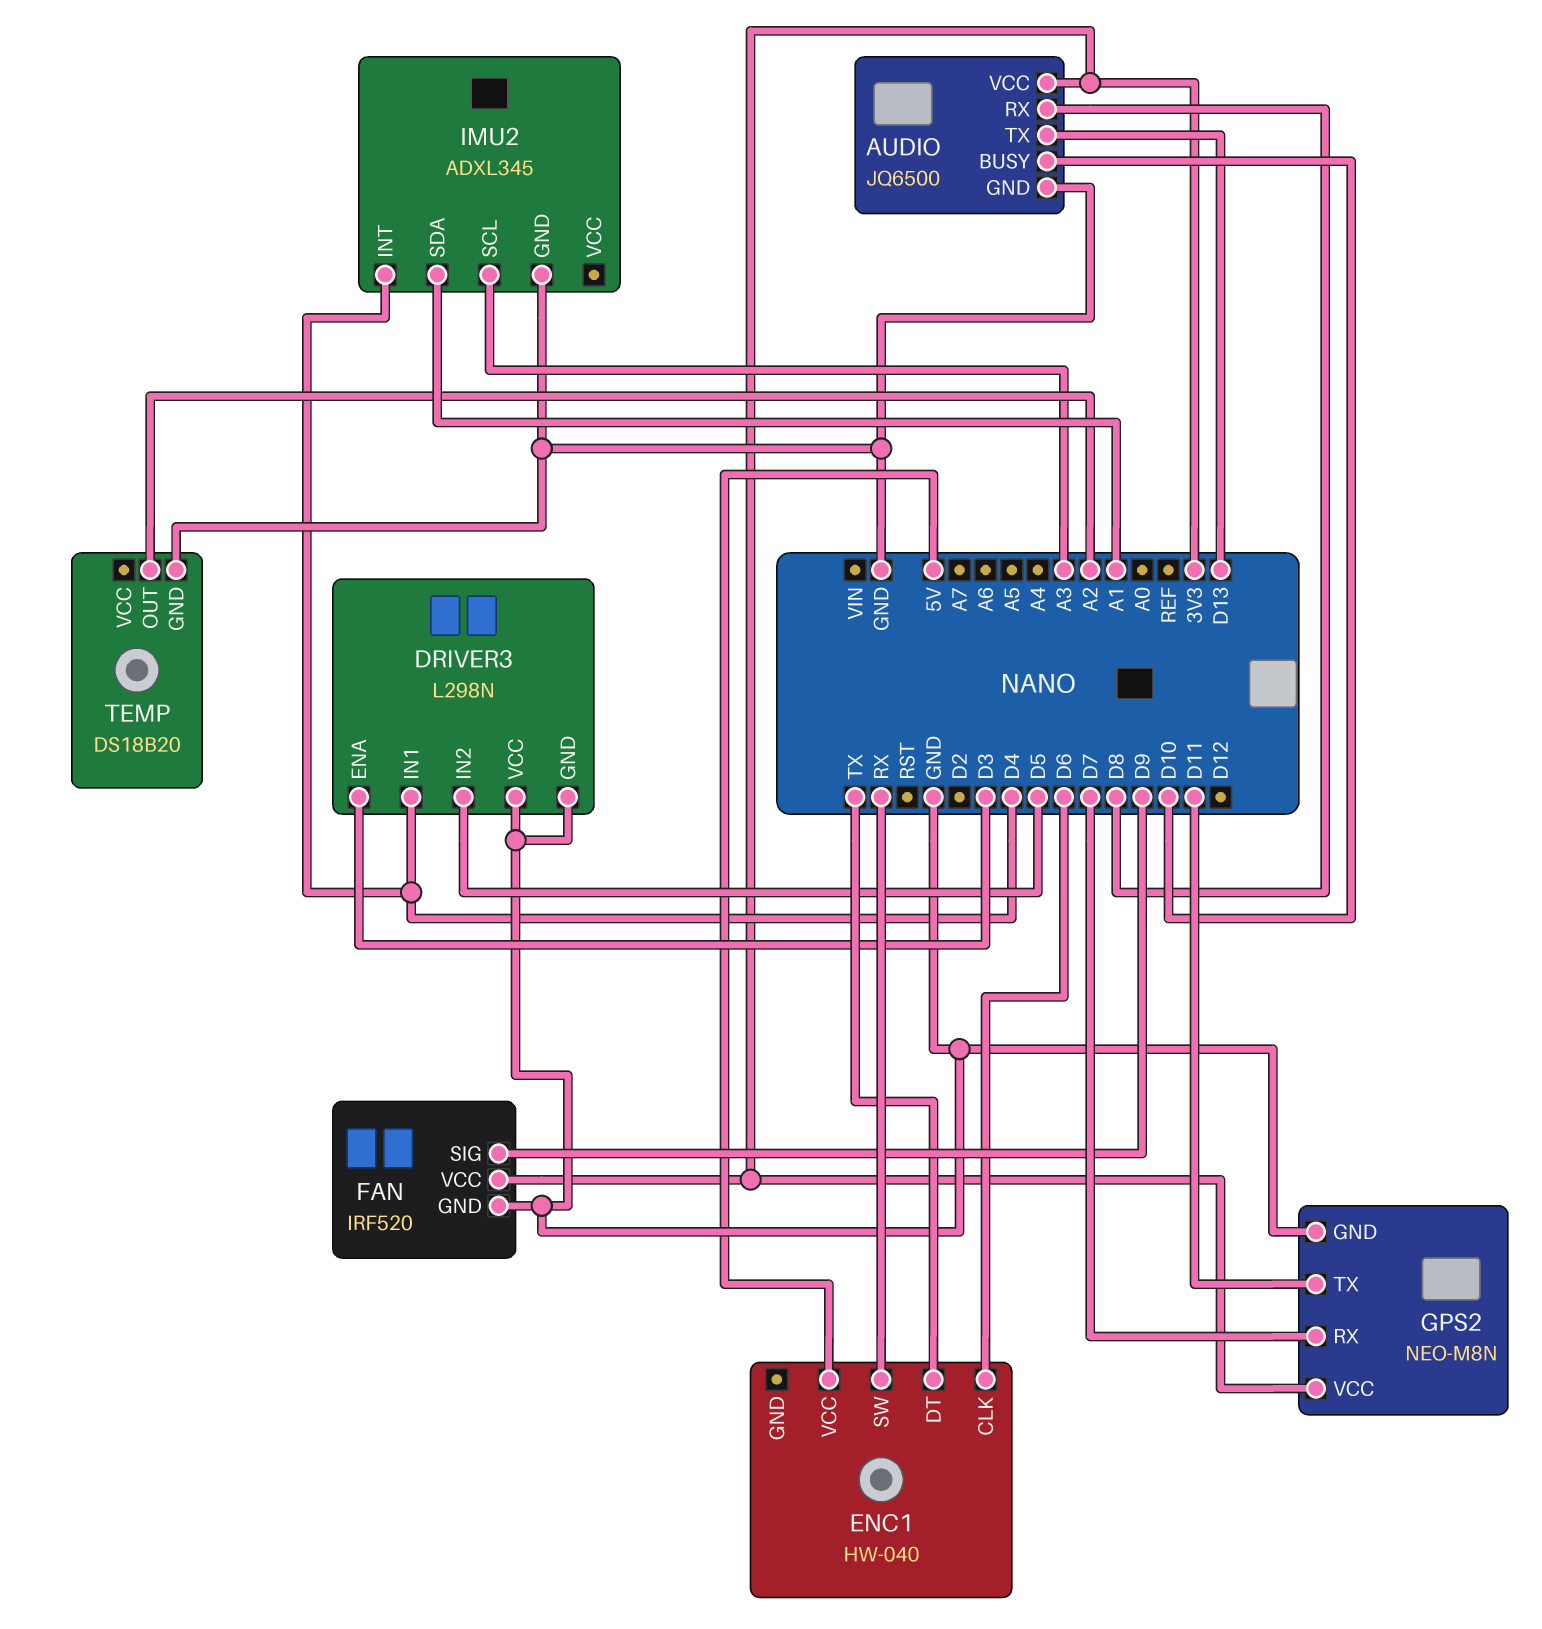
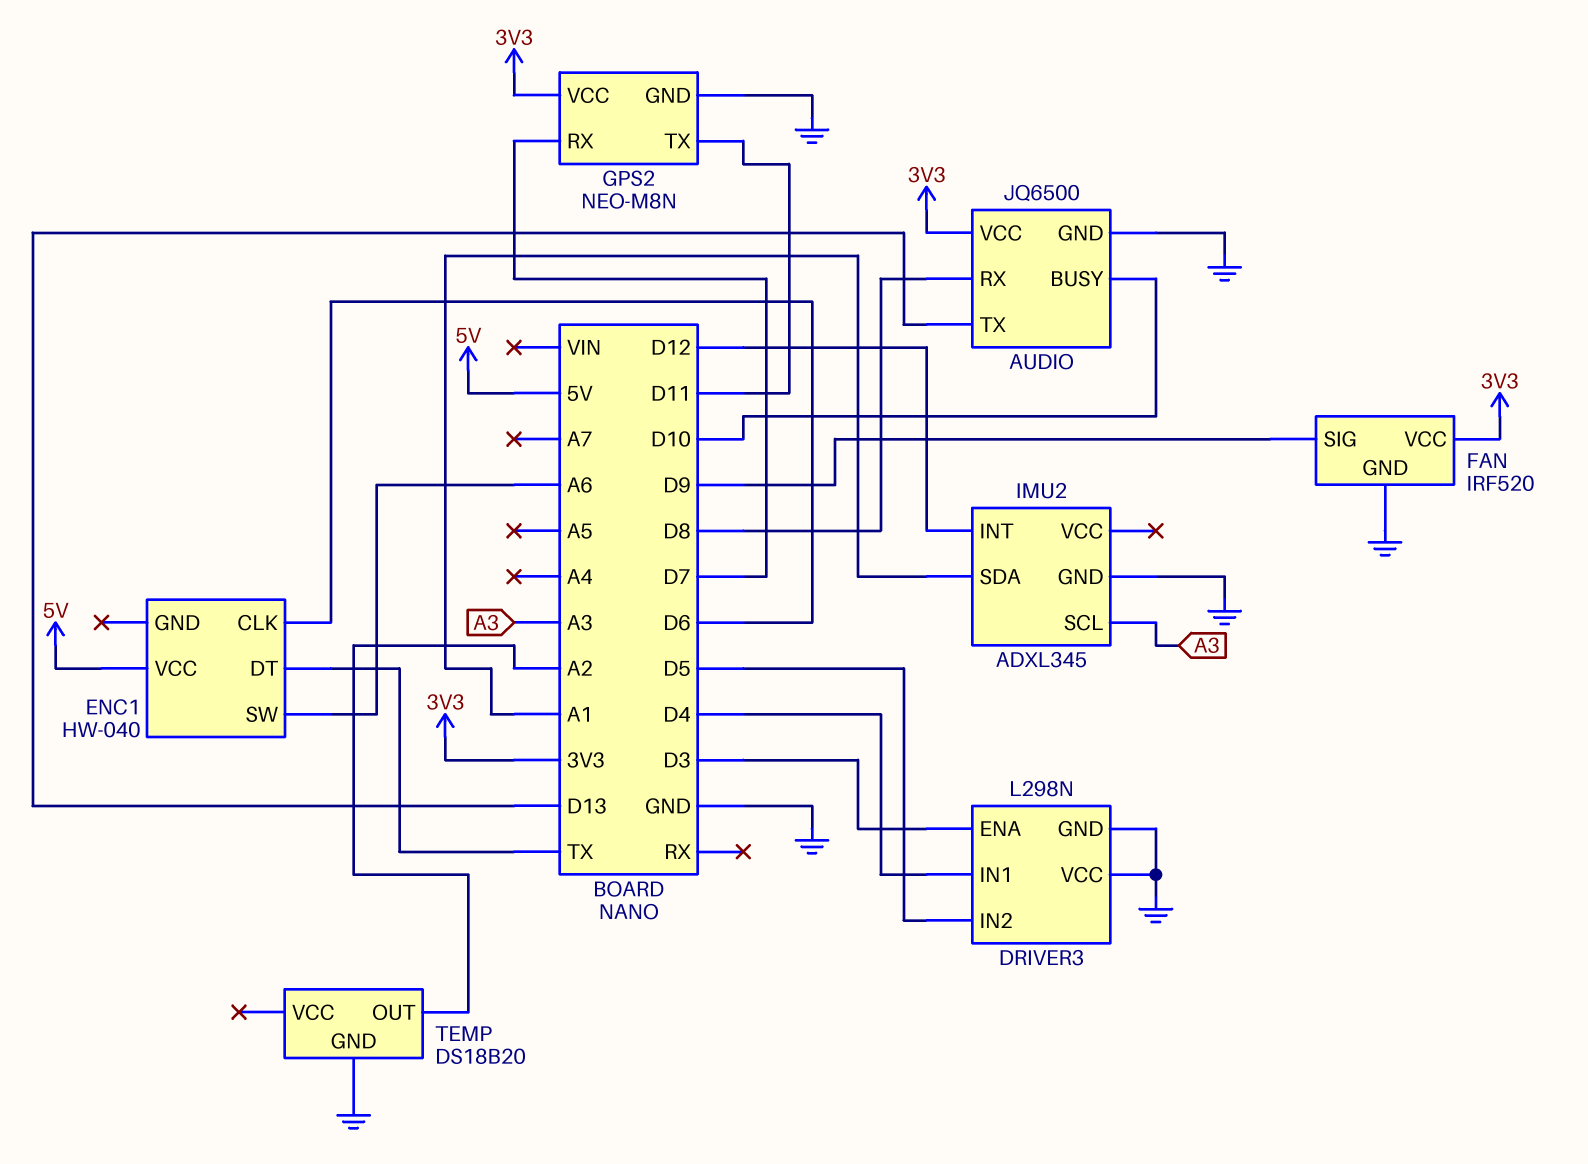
ENC1 pin SW: RX -> A6
IMU2 pin INT: D4 -> D12

